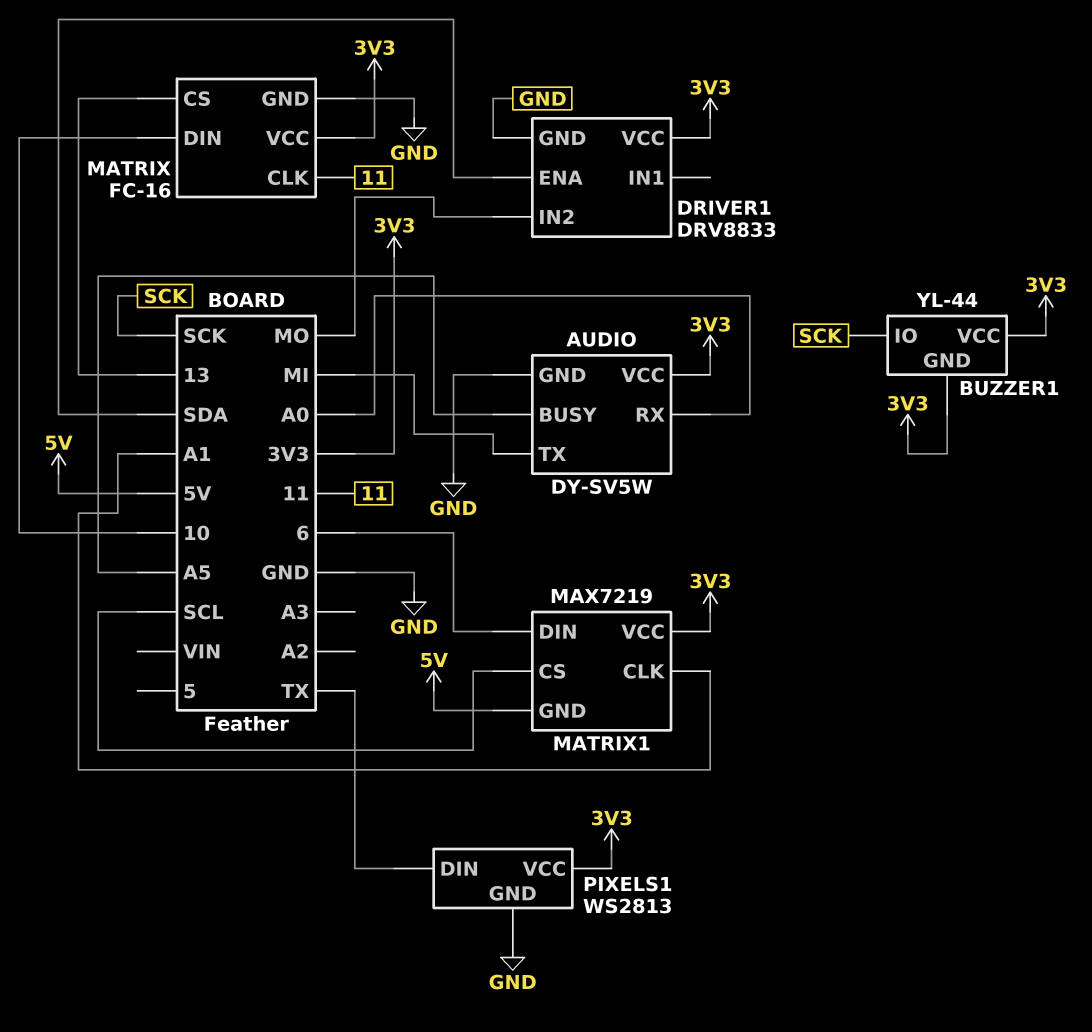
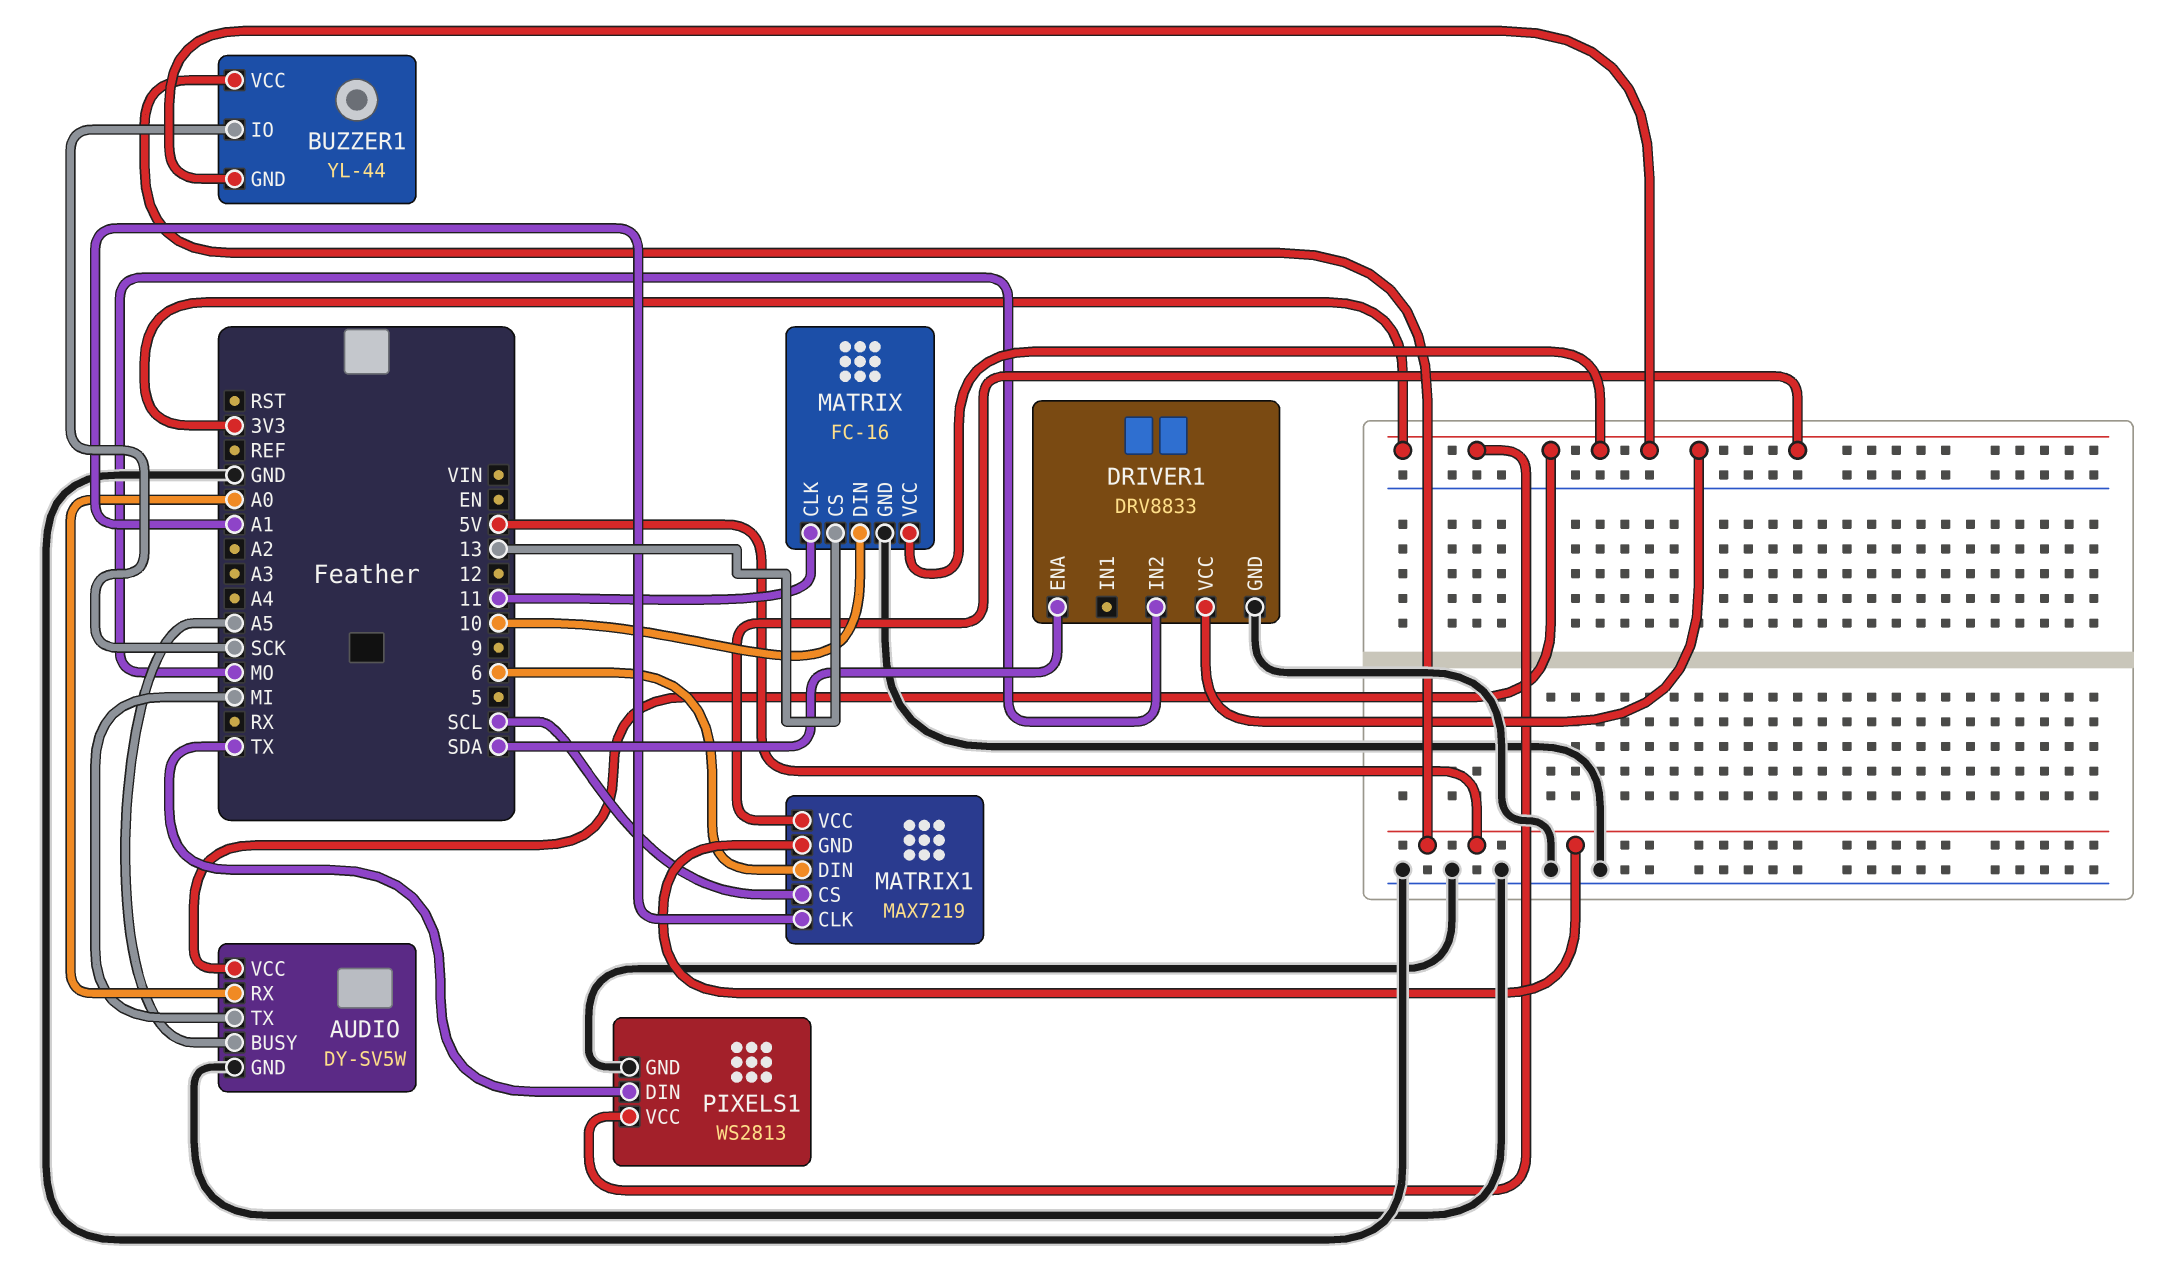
BUZZER1 pin VCC: 3V3 -> 5V

